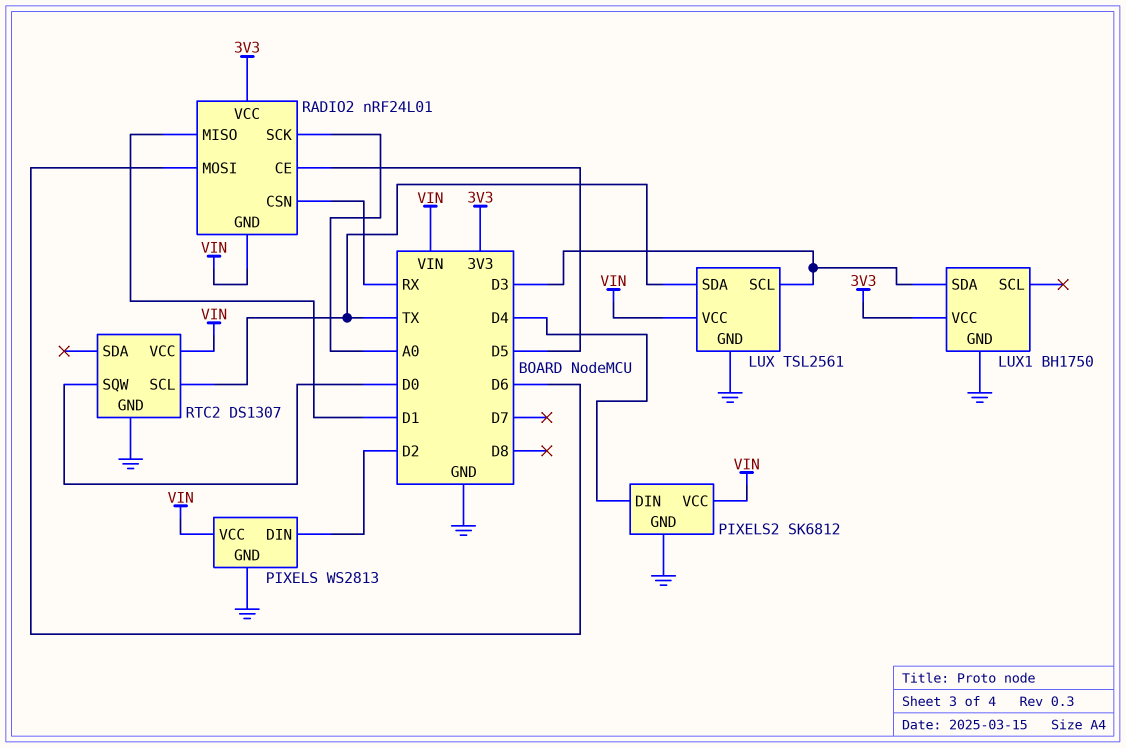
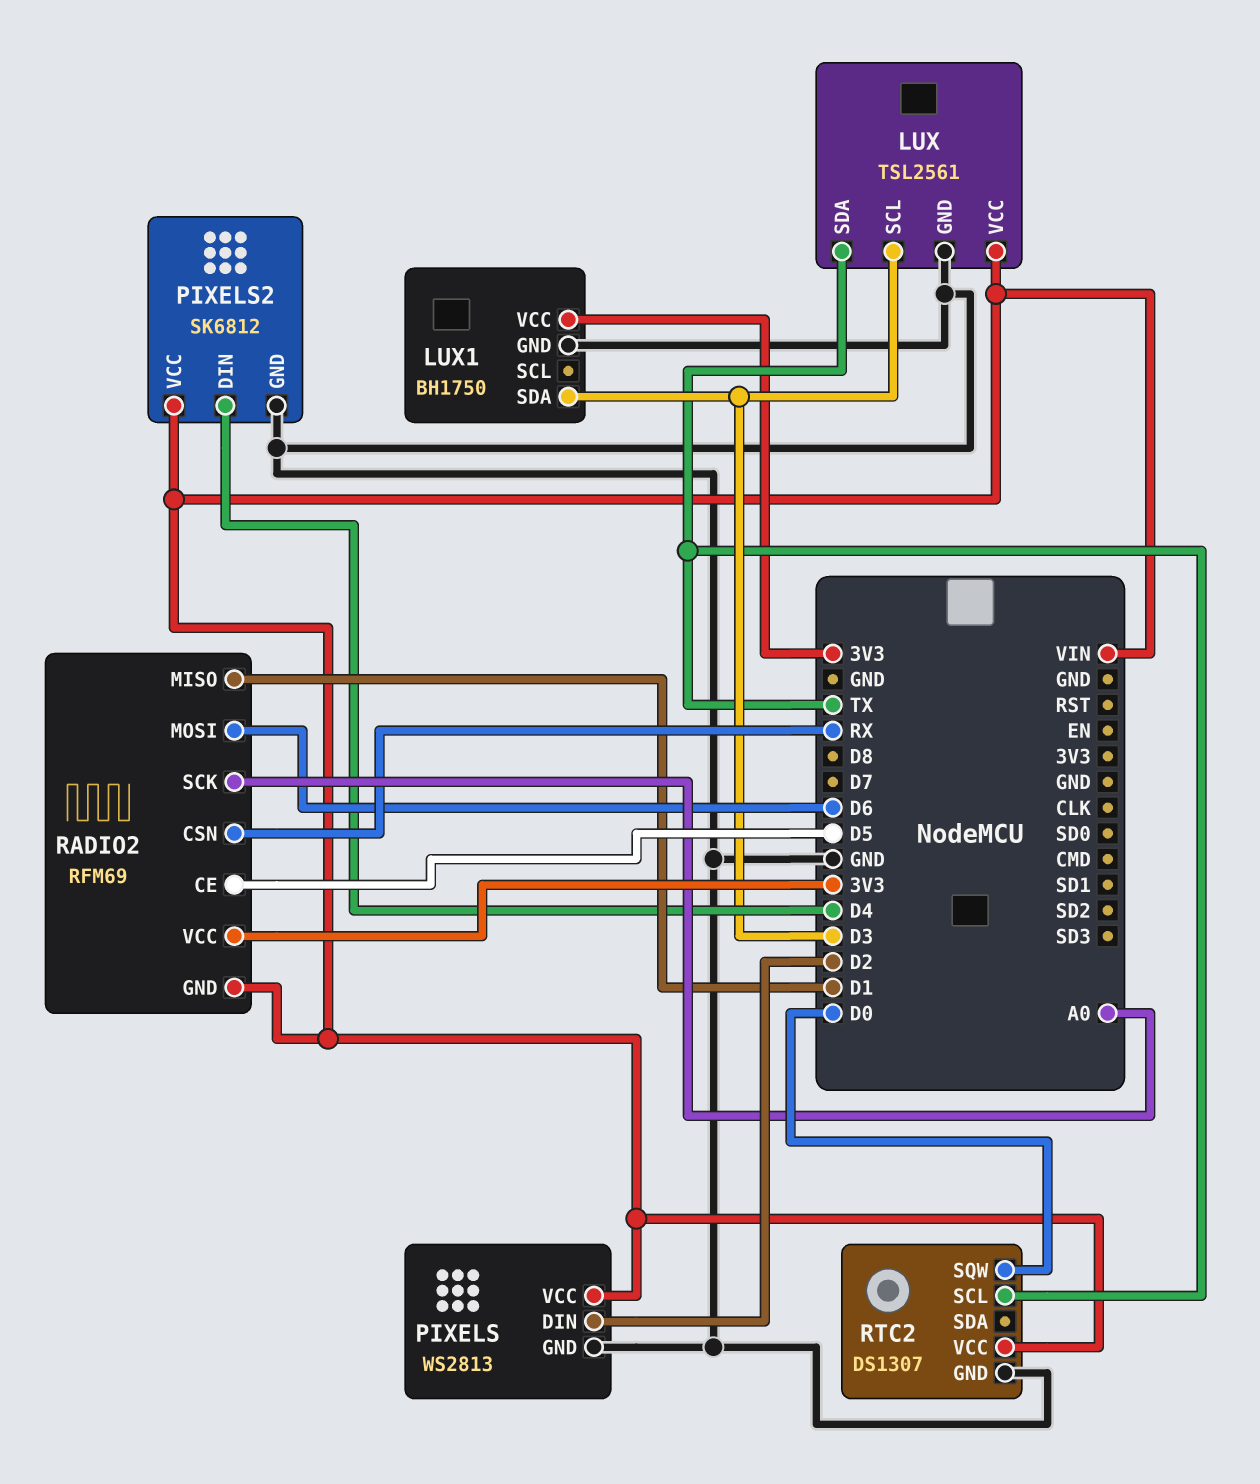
RADIO2: nRF24L01 -> RFM69

